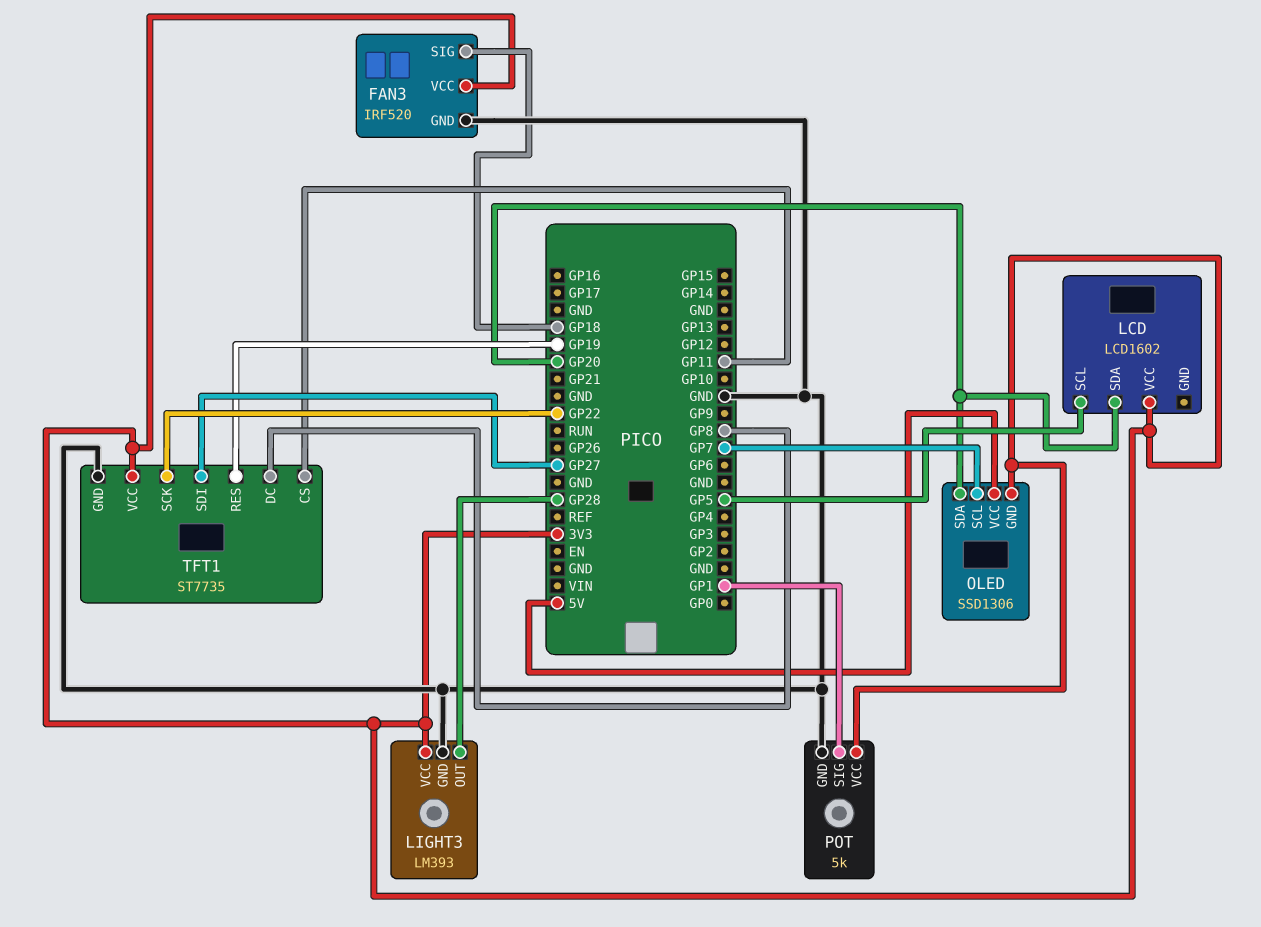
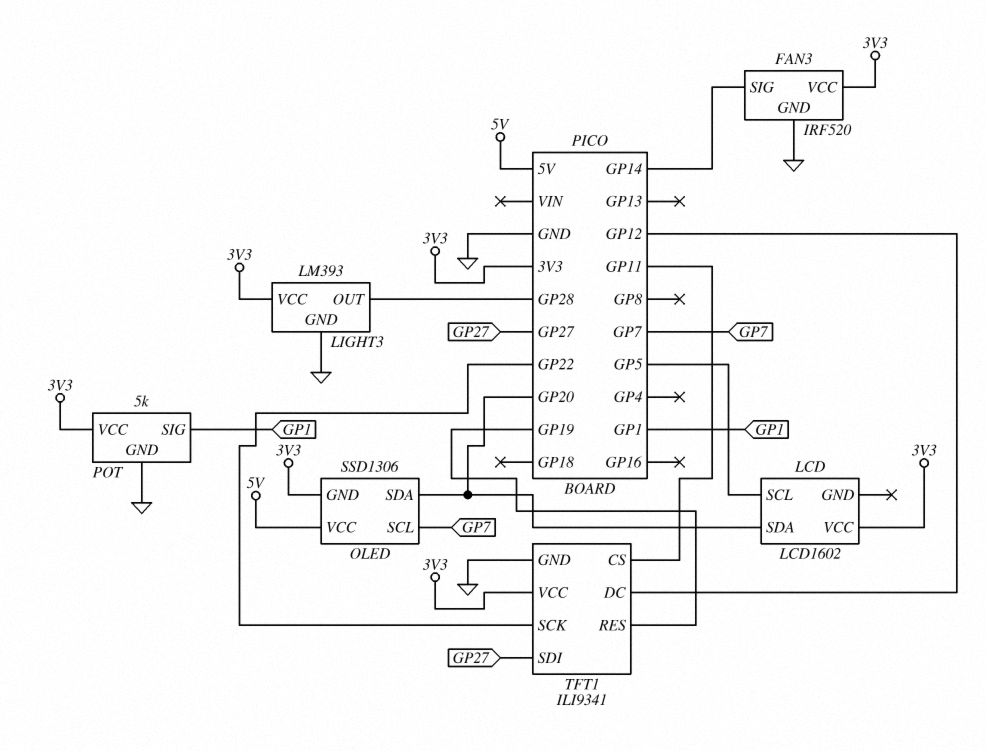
FAN3 pin SIG: GP18 -> GP14
TFT1: ST7735 -> ILI9341
TFT1 pin DC: GP8 -> GP12

